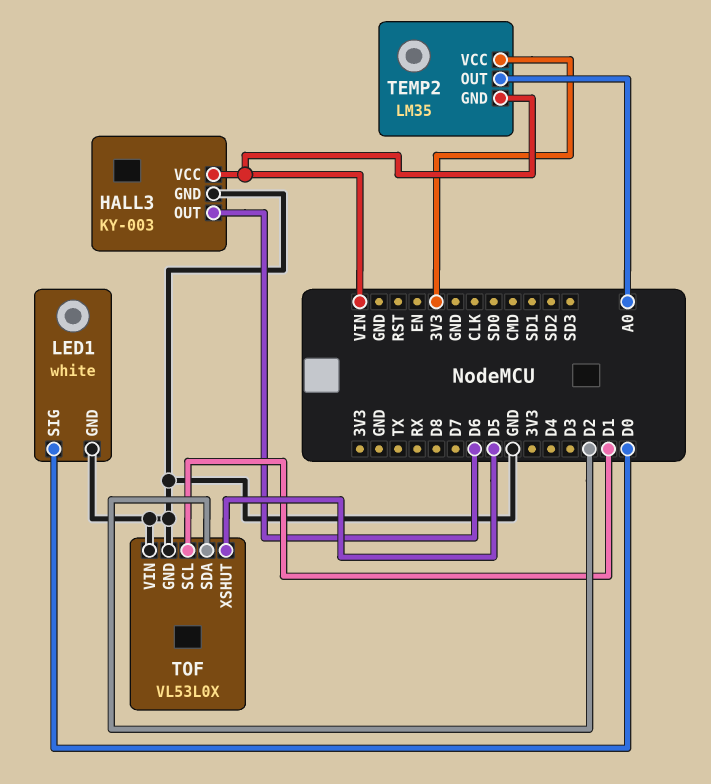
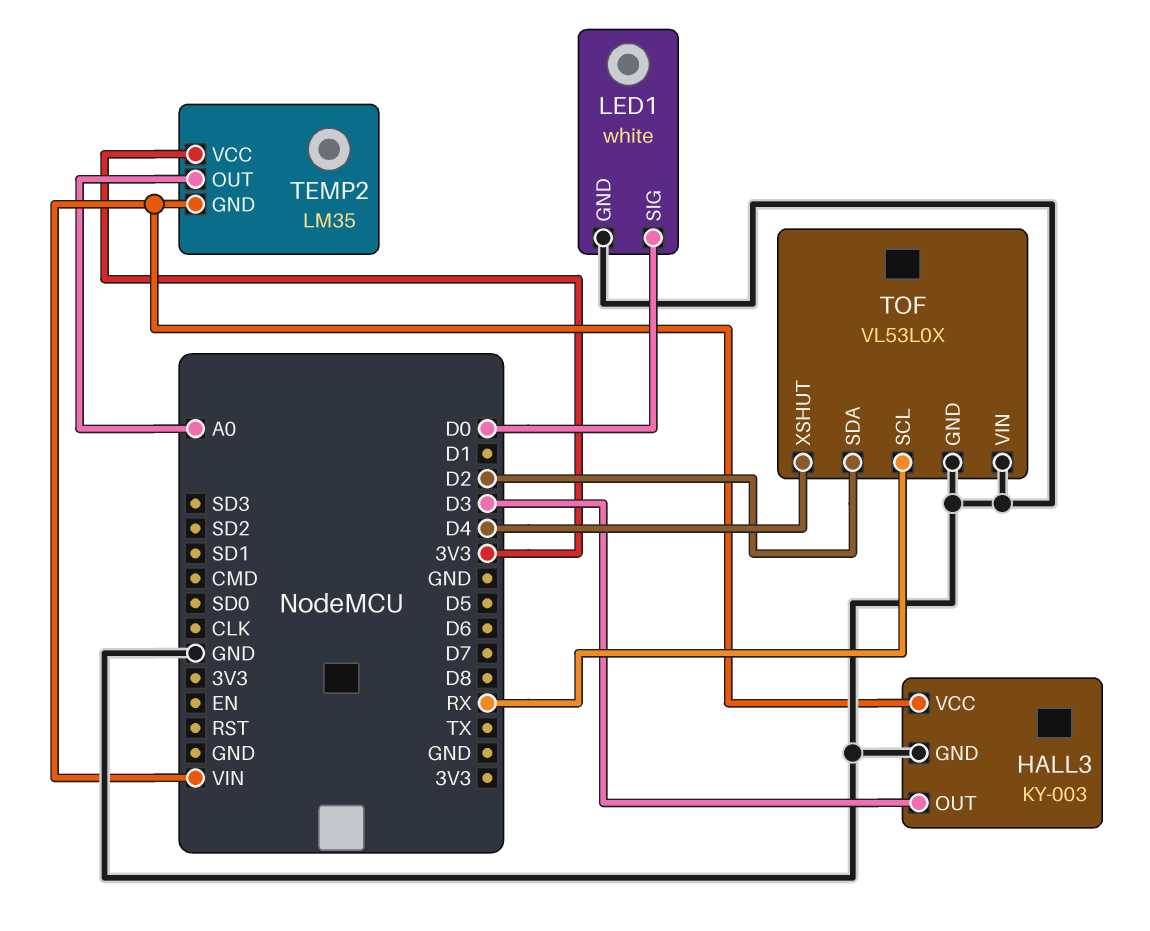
HALL3 pin OUT: D6 -> D3
TOF pin SCL: D1 -> RX
TOF pin XSHUT: D5 -> D4

